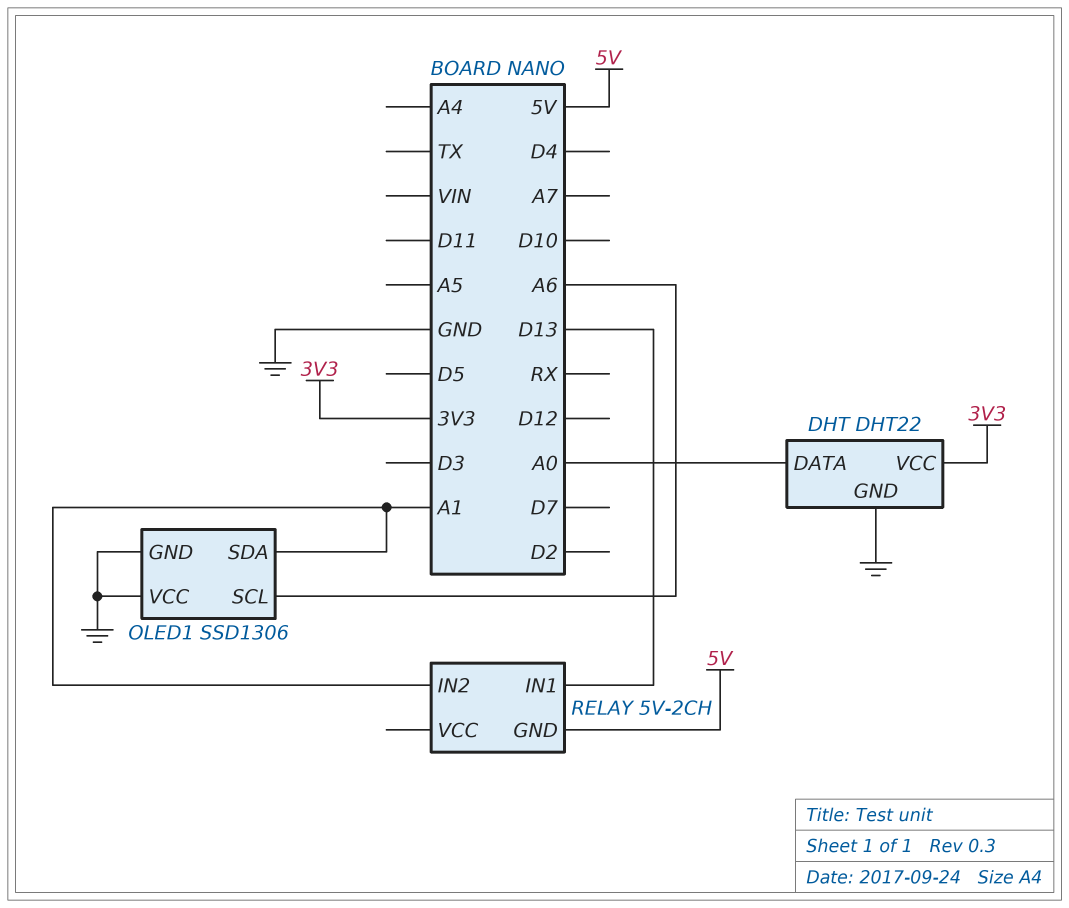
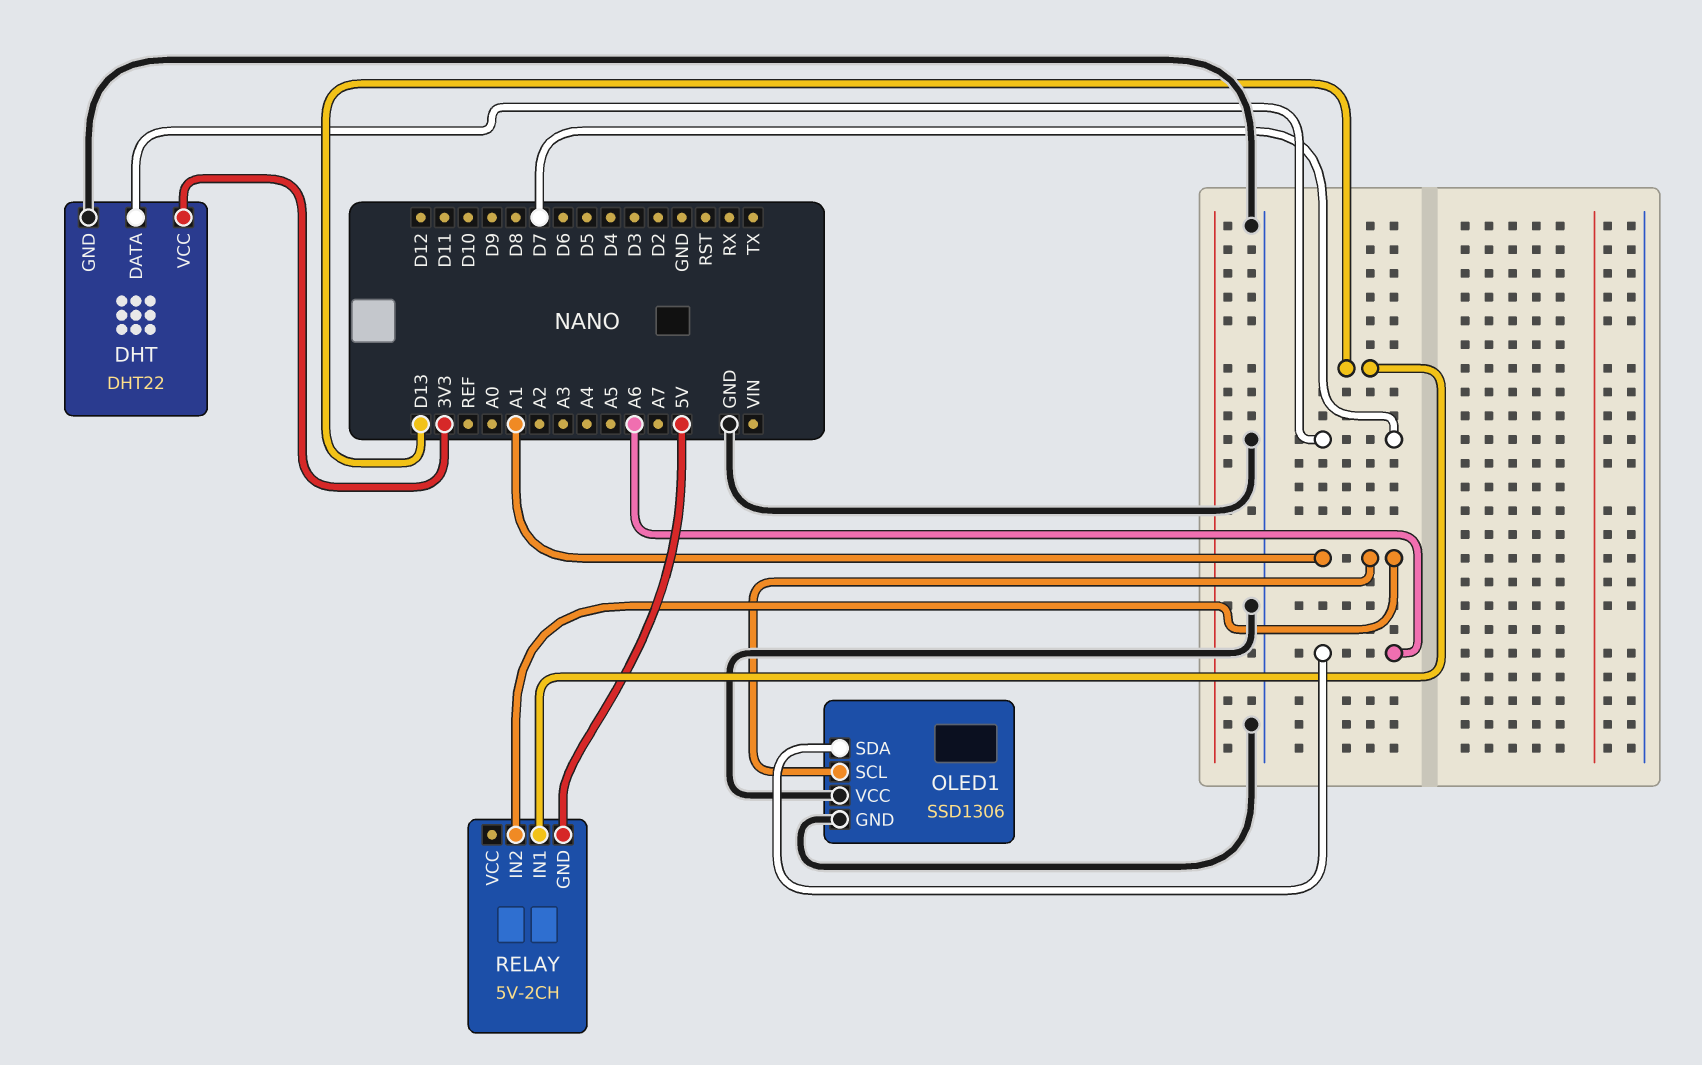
DHT pin DATA: A0 -> D7
OLED1 pin SCL: A6 -> A1
OLED1 pin SDA: A1 -> A6

